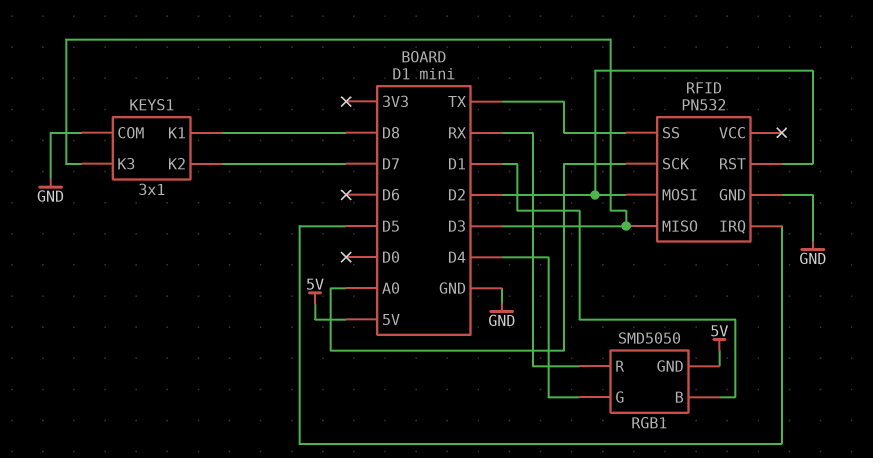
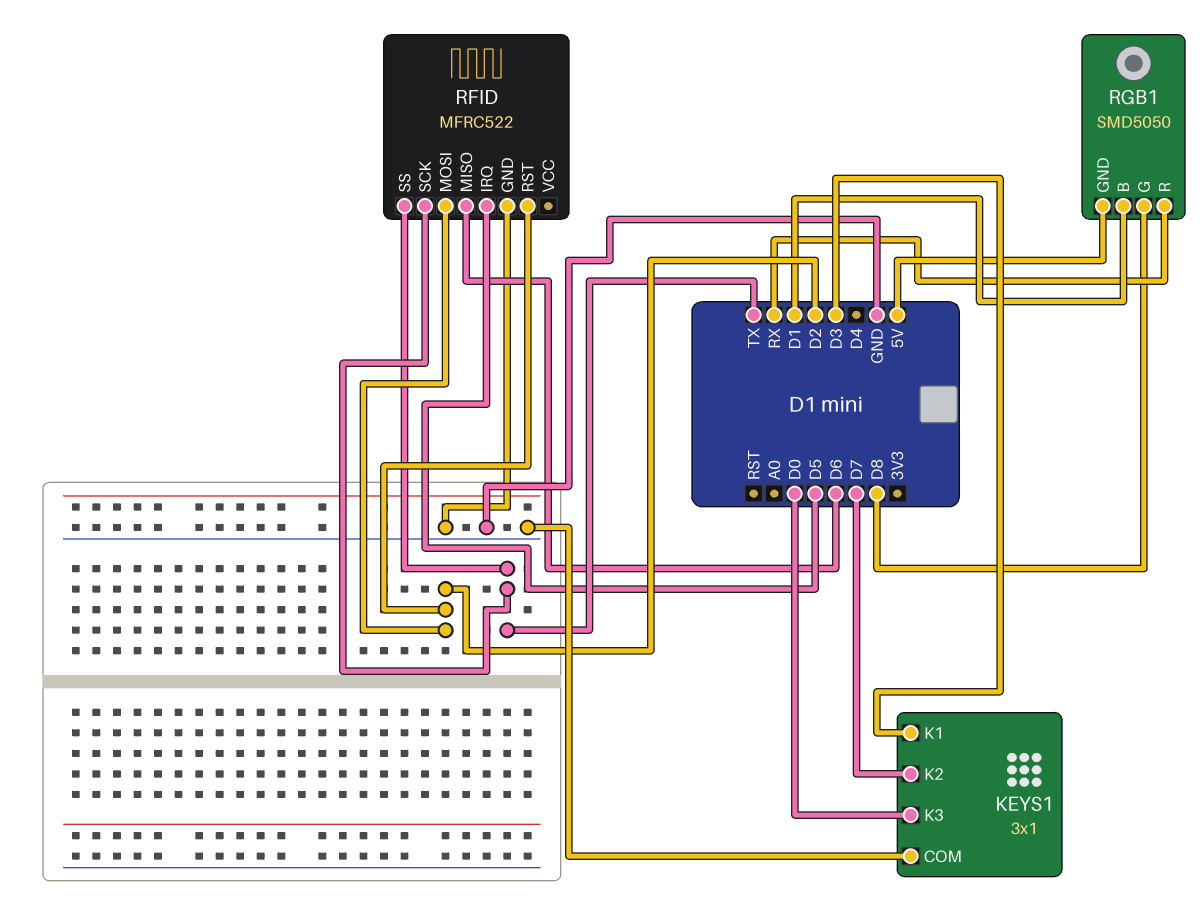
KEYS1 pin K1: D8 -> D3
KEYS1 pin K3: D3 -> D0
RFID: PN532 -> MFRC522
RFID pin MISO: D3 -> D6
RFID pin SCK: A0 -> TX
RGB1 pin G: D4 -> D8

